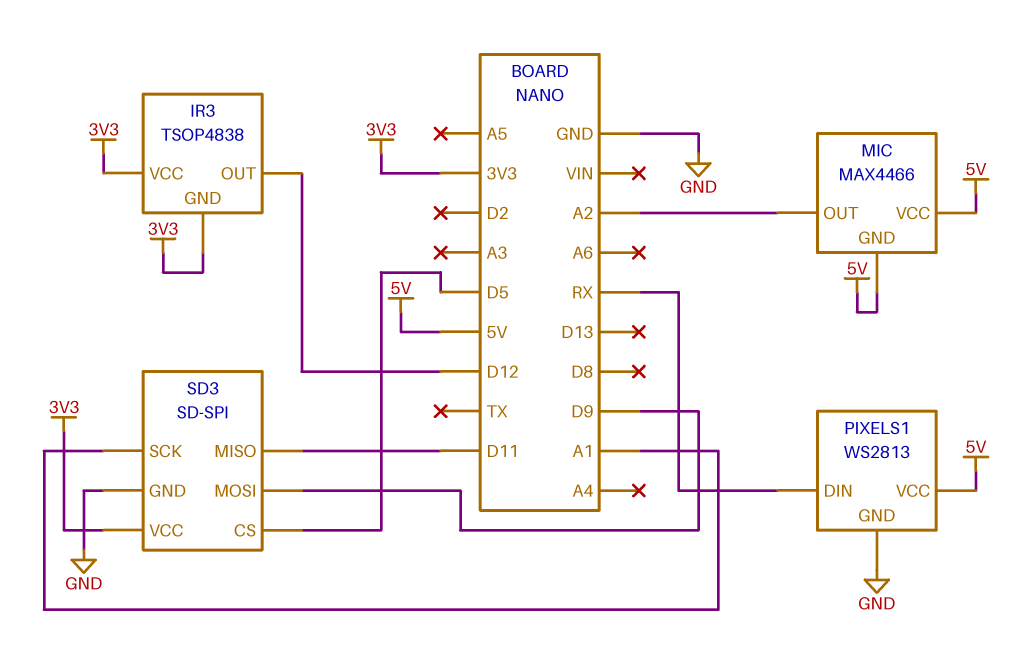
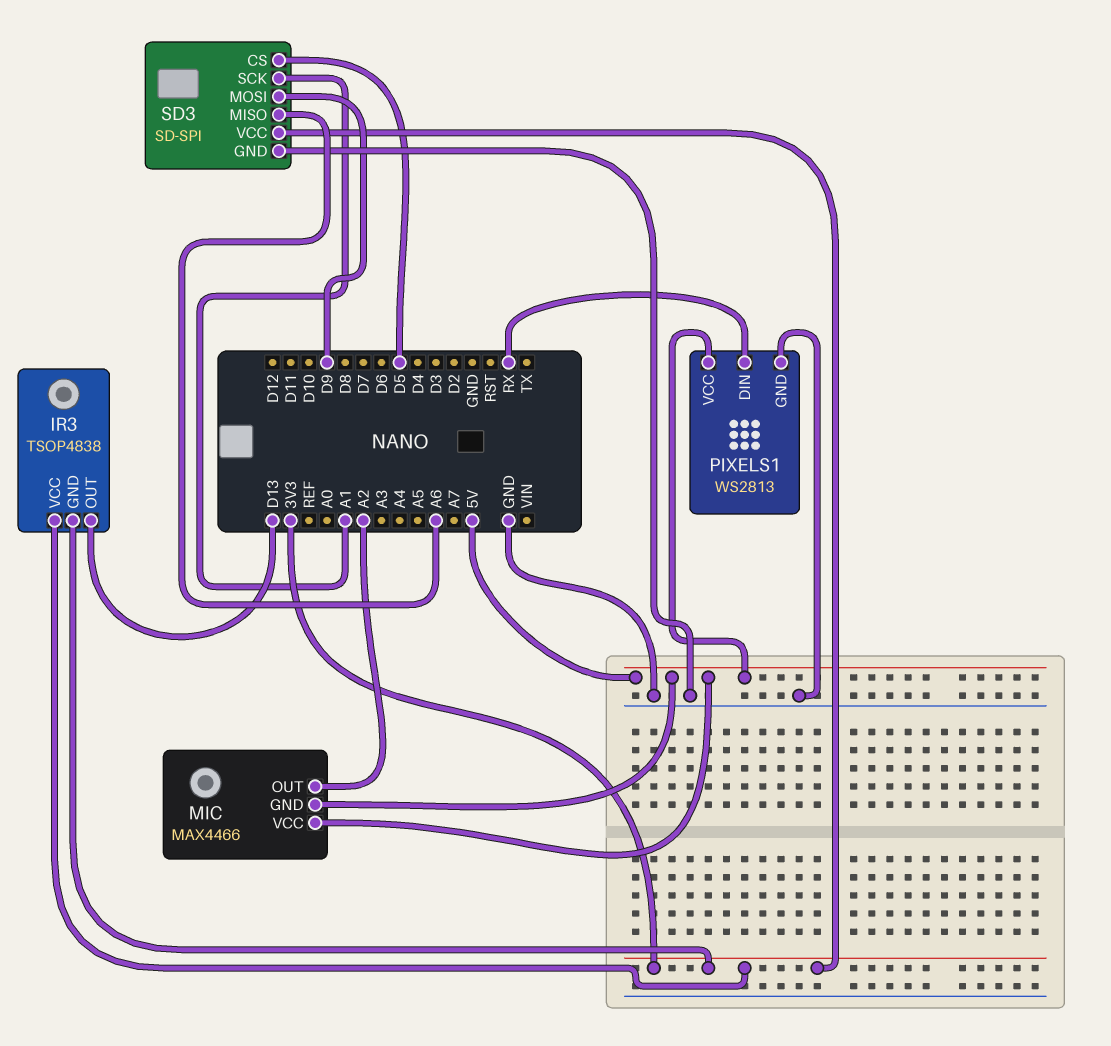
IR3 pin OUT: D12 -> D13
SD3 pin MISO: D11 -> A6

